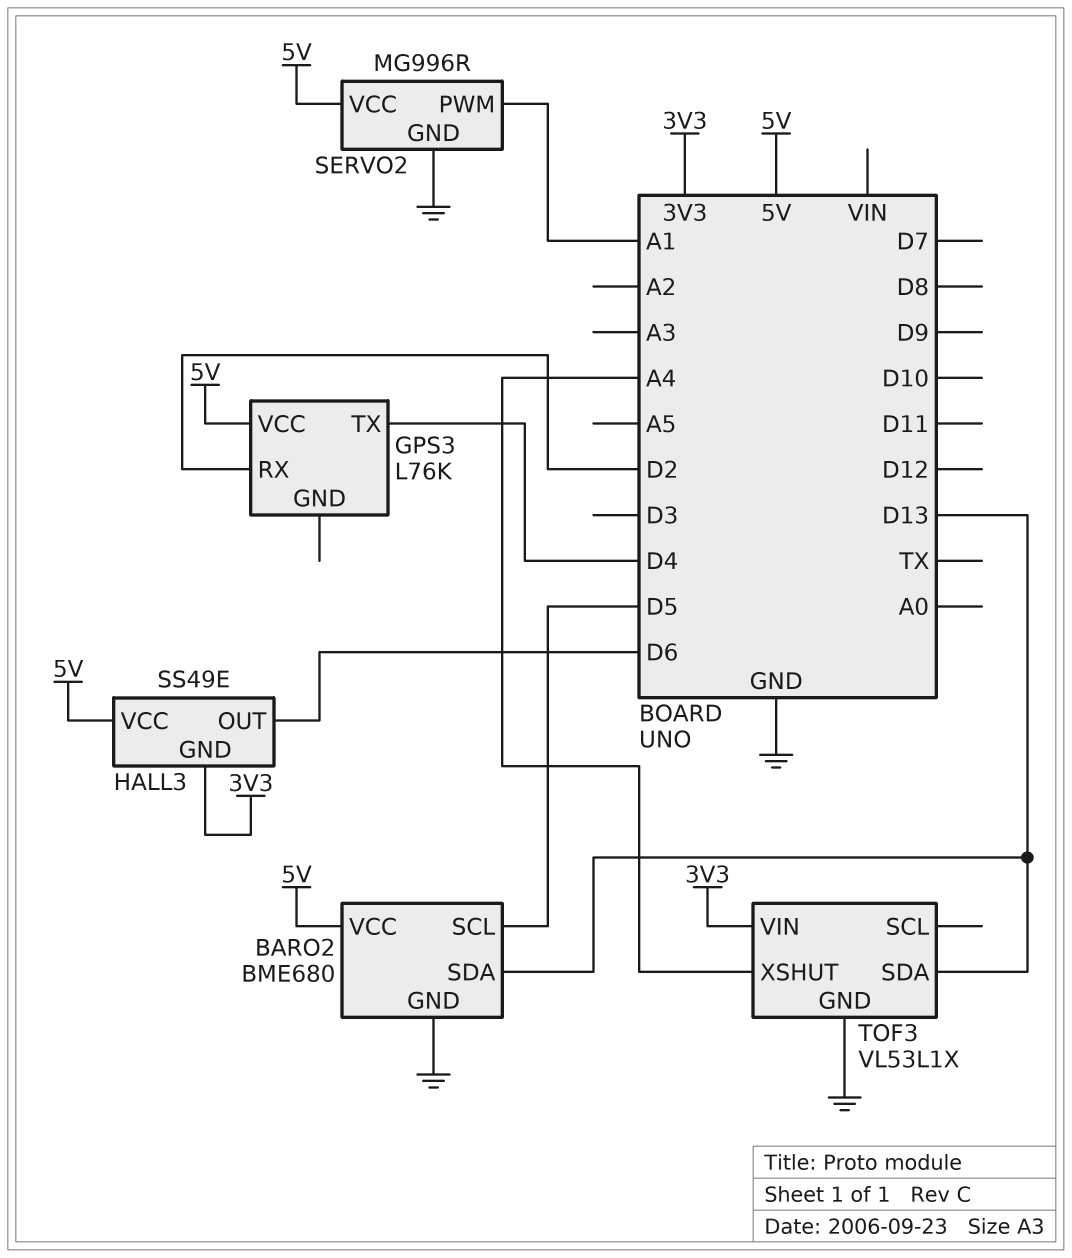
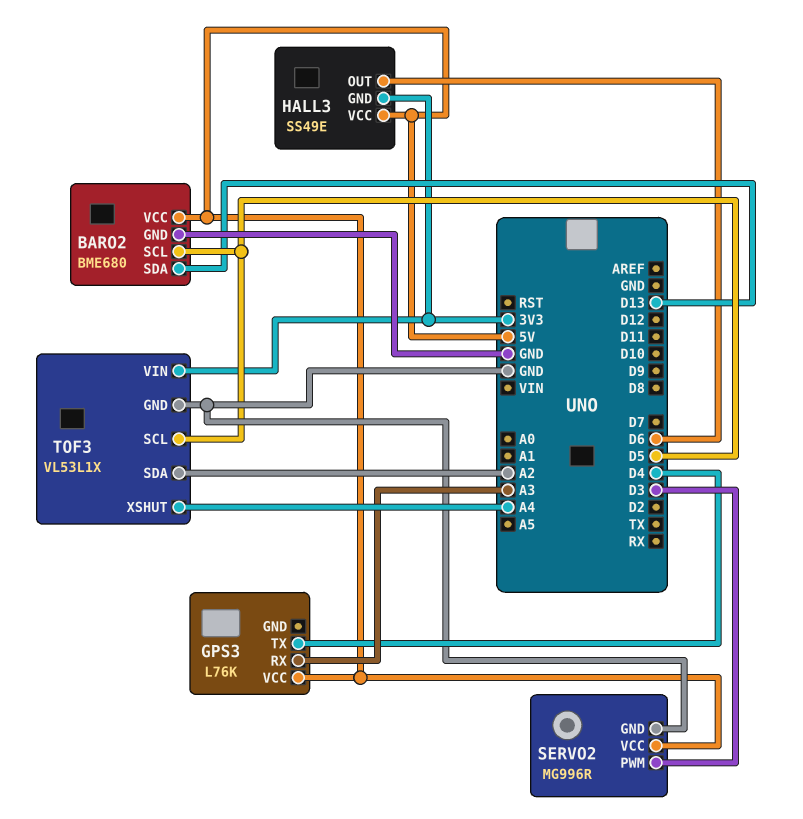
GPS3 pin RX: D2 -> A3
SERVO2 pin PWM: A1 -> D3
TOF3 pin SCL: none -> D5
TOF3 pin SDA: D13 -> A2

